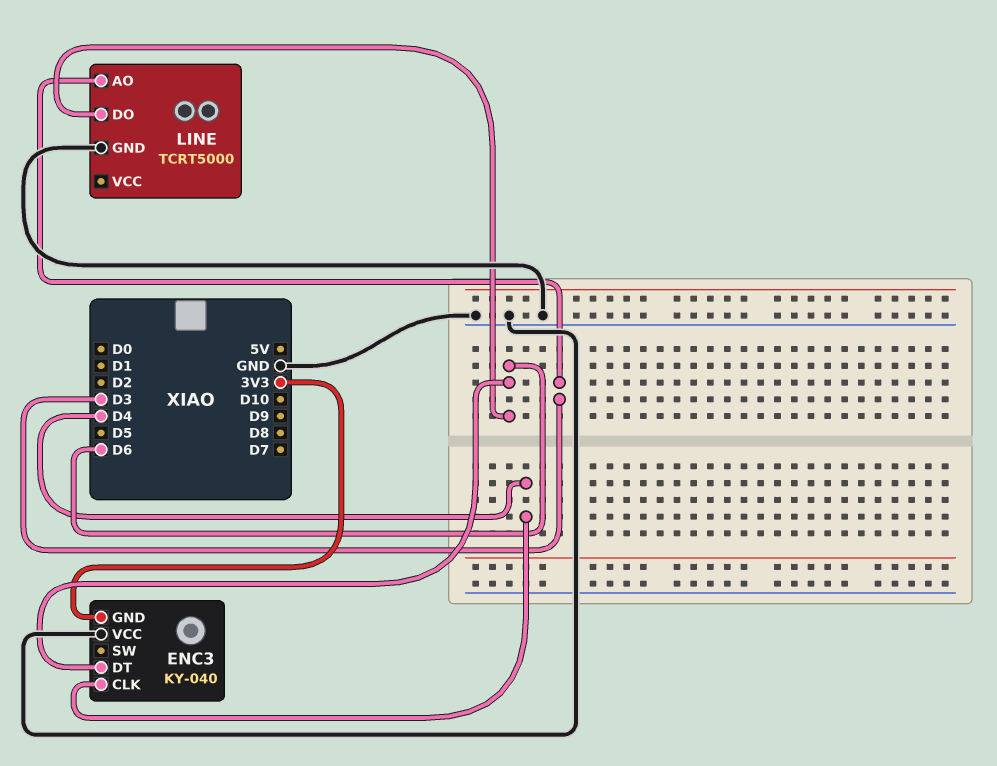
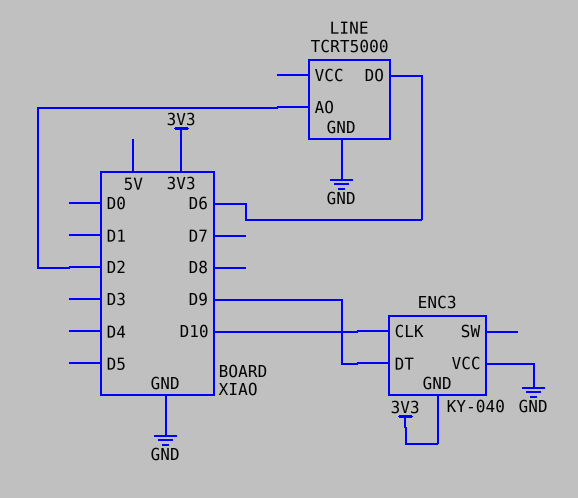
ENC3 pin CLK: D4 -> D10
ENC3 pin DT: D6 -> D9
LINE pin AO: D3 -> D2

